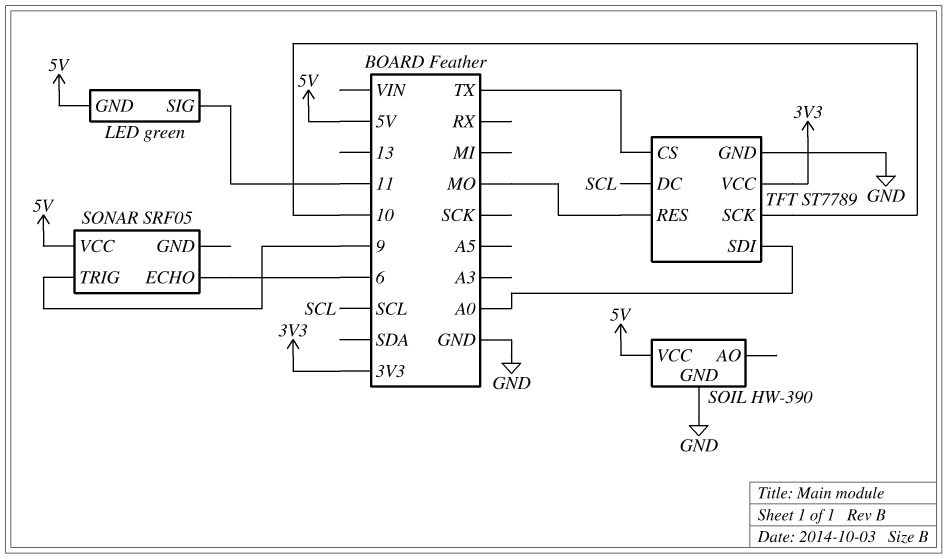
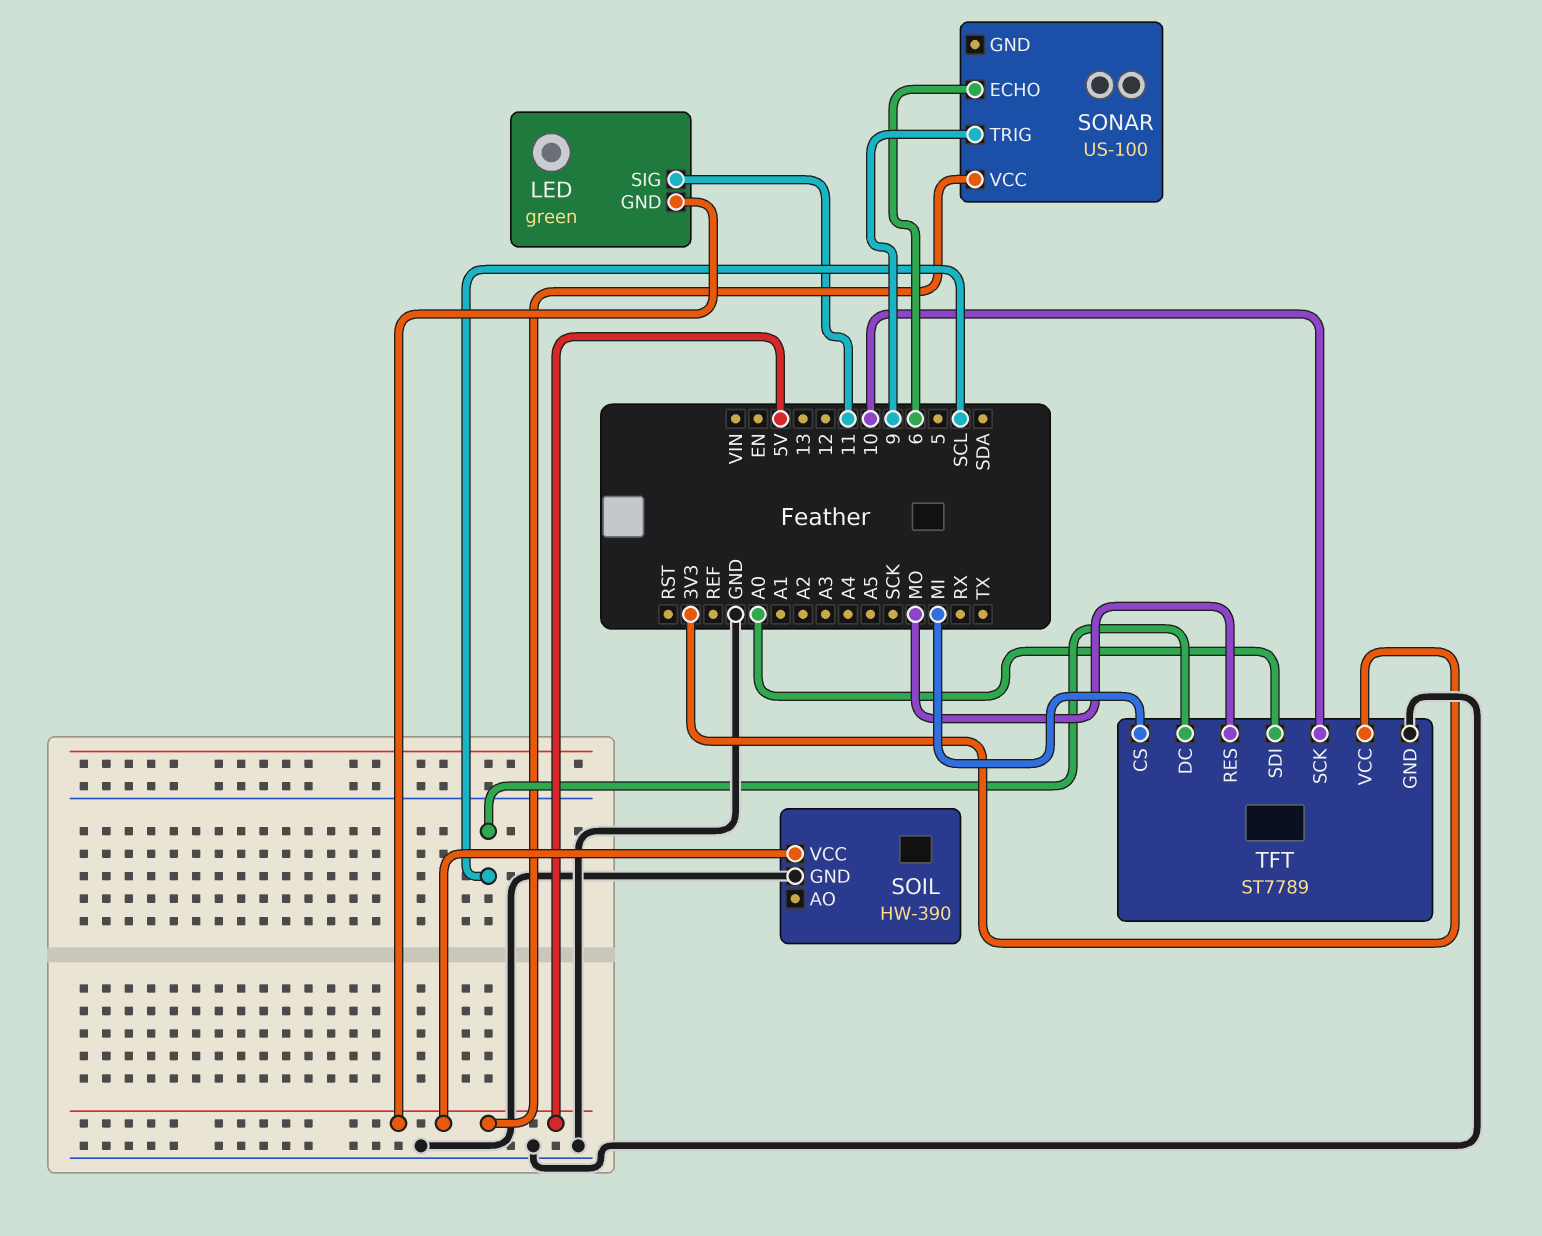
SONAR: SRF05 -> US-100
TFT pin CS: TX -> MI

